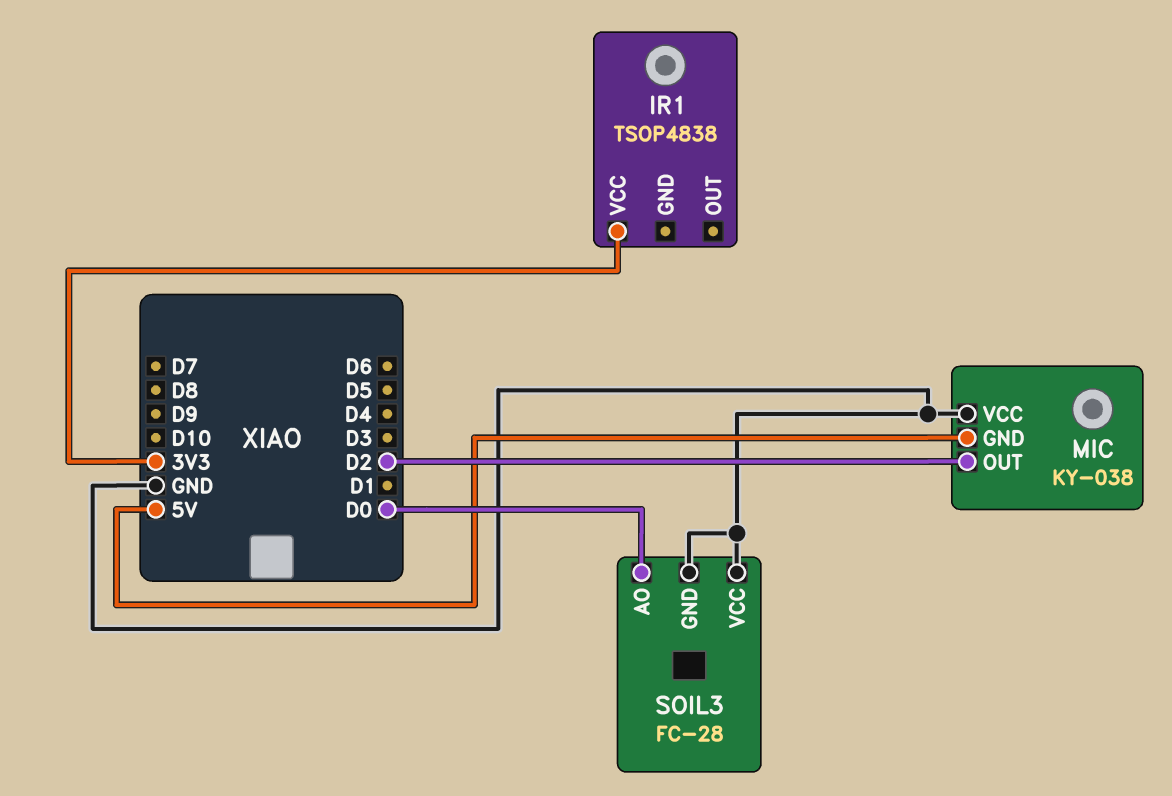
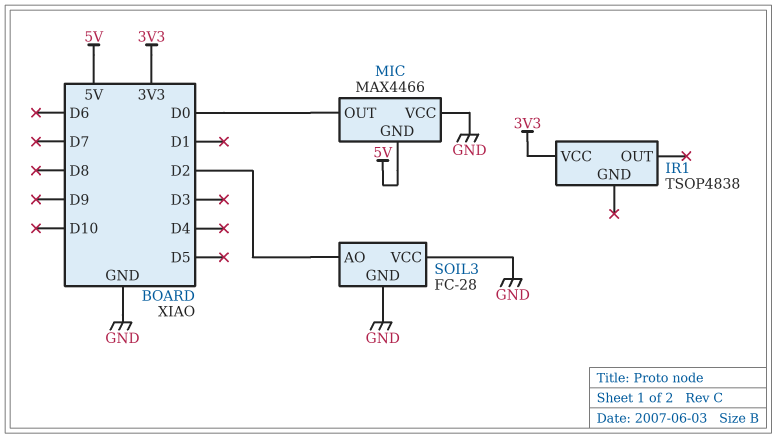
MIC: KY-038 -> MAX4466
MIC pin OUT: D2 -> D0
SOIL3 pin AO: D0 -> D2

